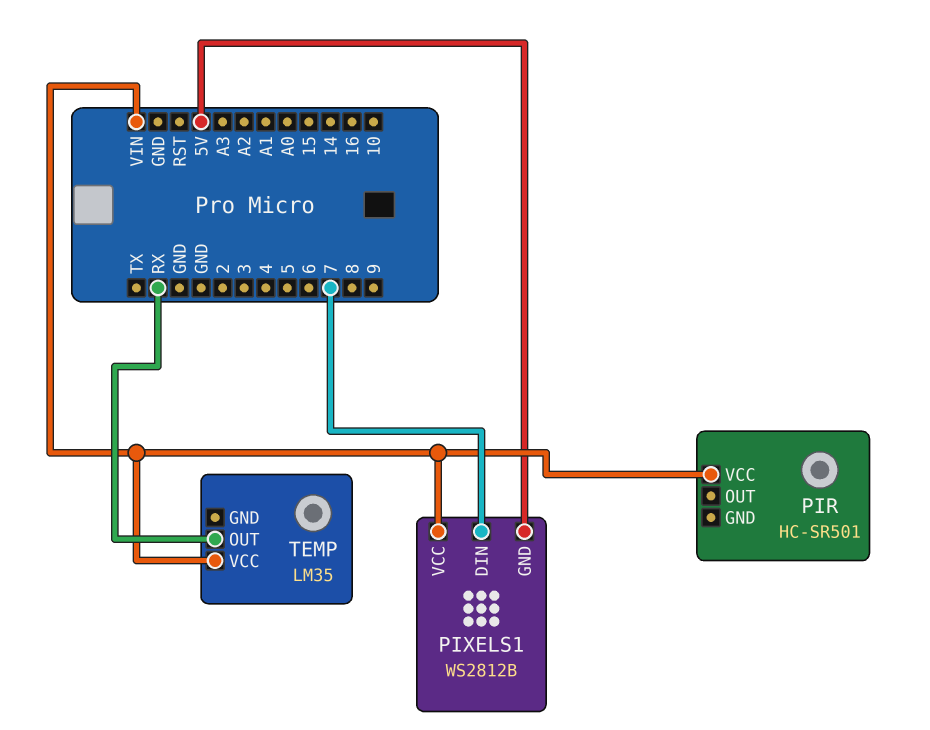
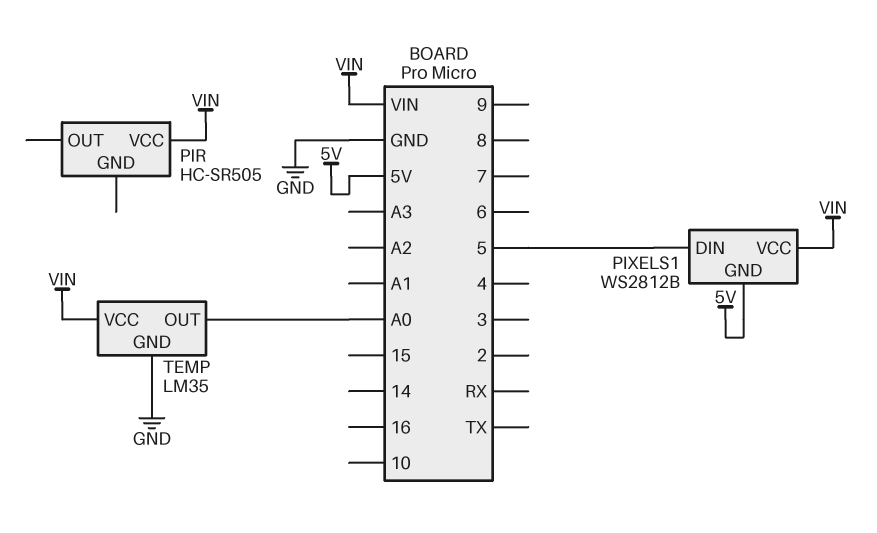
PIR: HC-SR501 -> HC-SR505
PIXELS1 pin DIN: 7 -> 5
TEMP pin GND: none -> GND
TEMP pin OUT: RX -> A0

